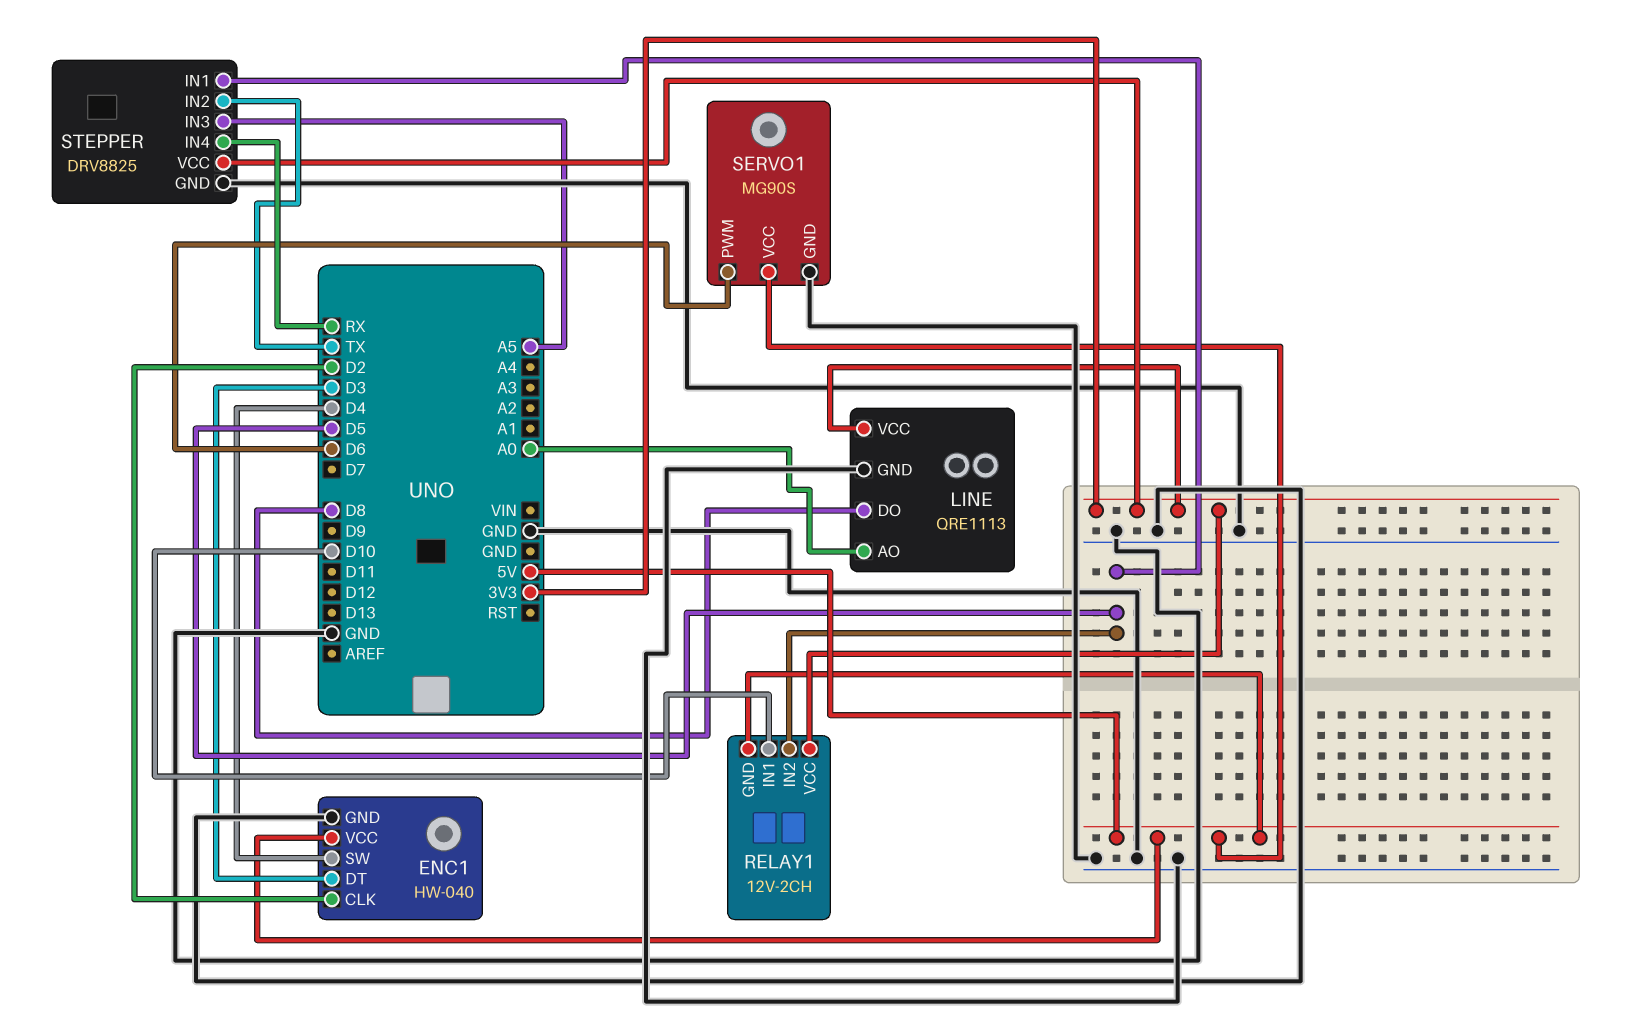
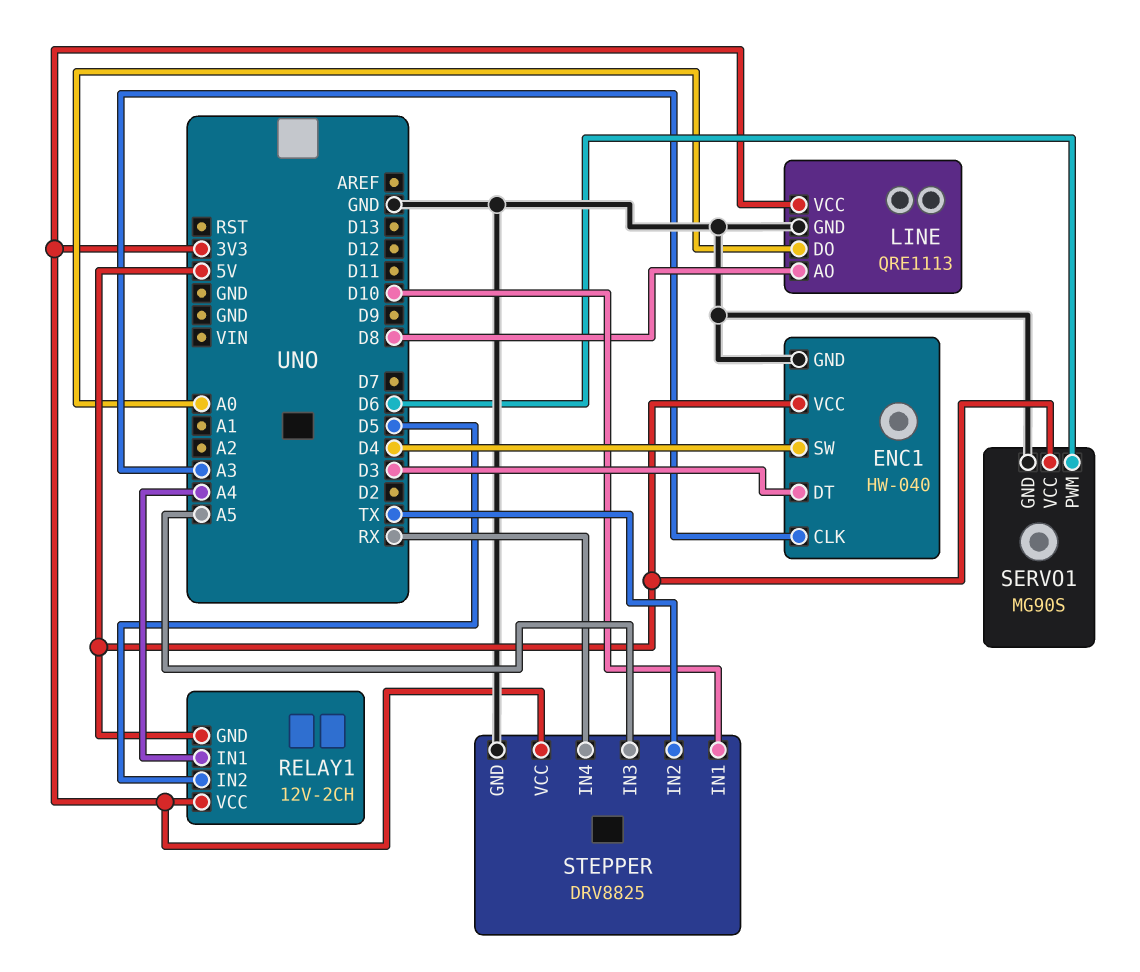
ENC1 pin CLK: D2 -> A3
LINE pin AO: A0 -> D8
LINE pin DO: D8 -> A0
RELAY1 pin IN1: D10 -> A4
STEPPER pin IN1: D5 -> D10

